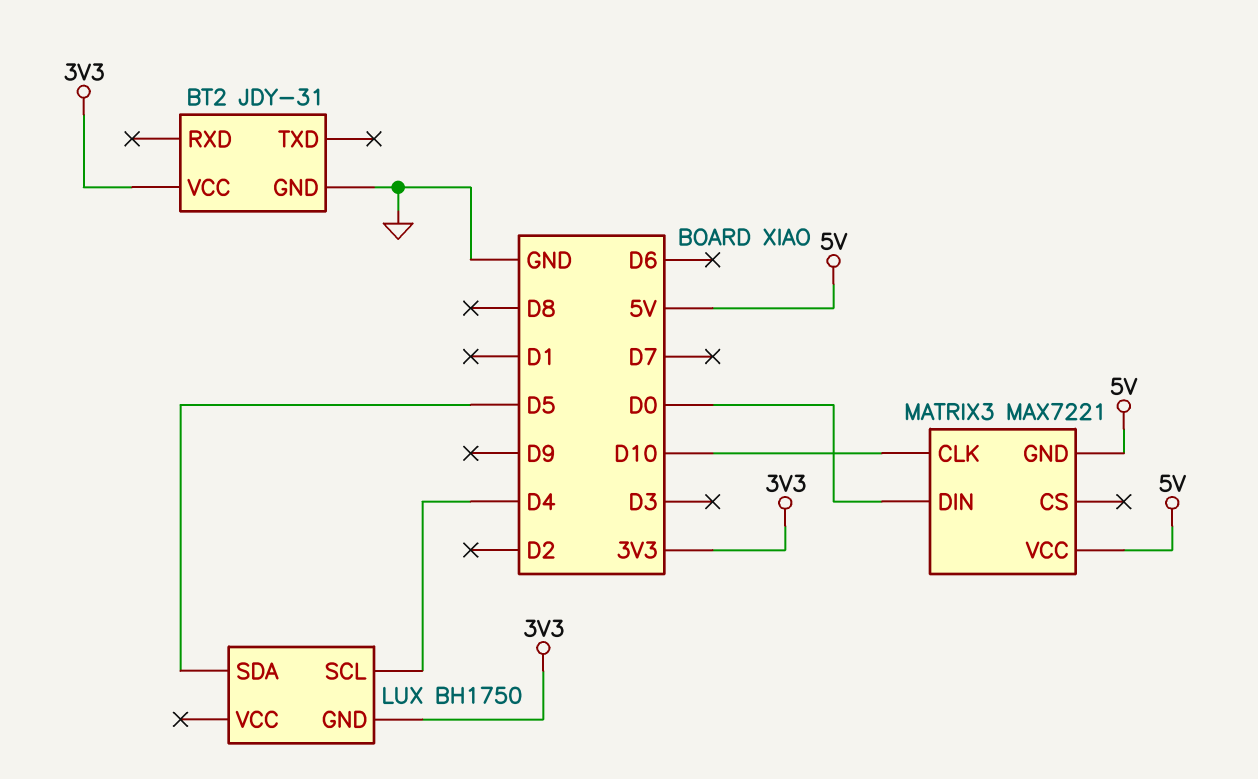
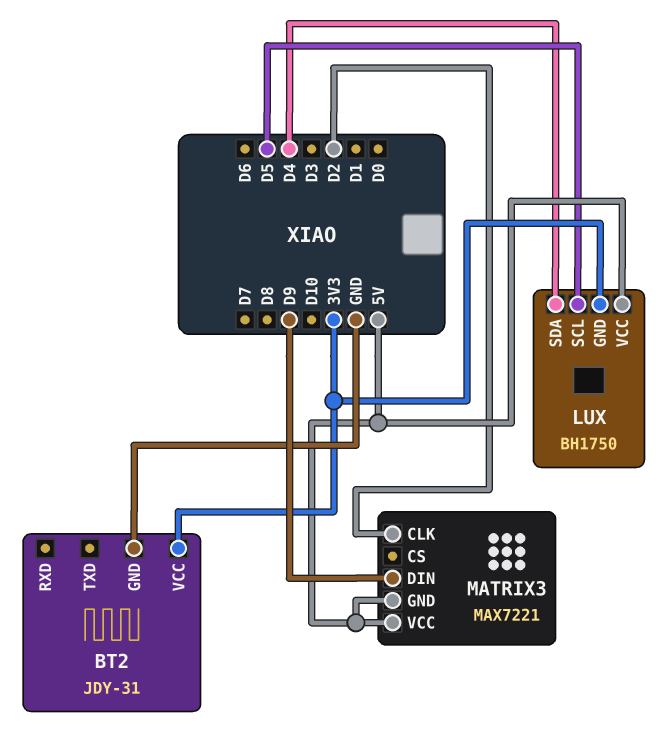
LUX pin SCL: D4 -> D5
LUX pin SDA: D5 -> D4
LUX pin VCC: none -> 5V
MATRIX3 pin CLK: D10 -> D2
MATRIX3 pin DIN: D0 -> D9

